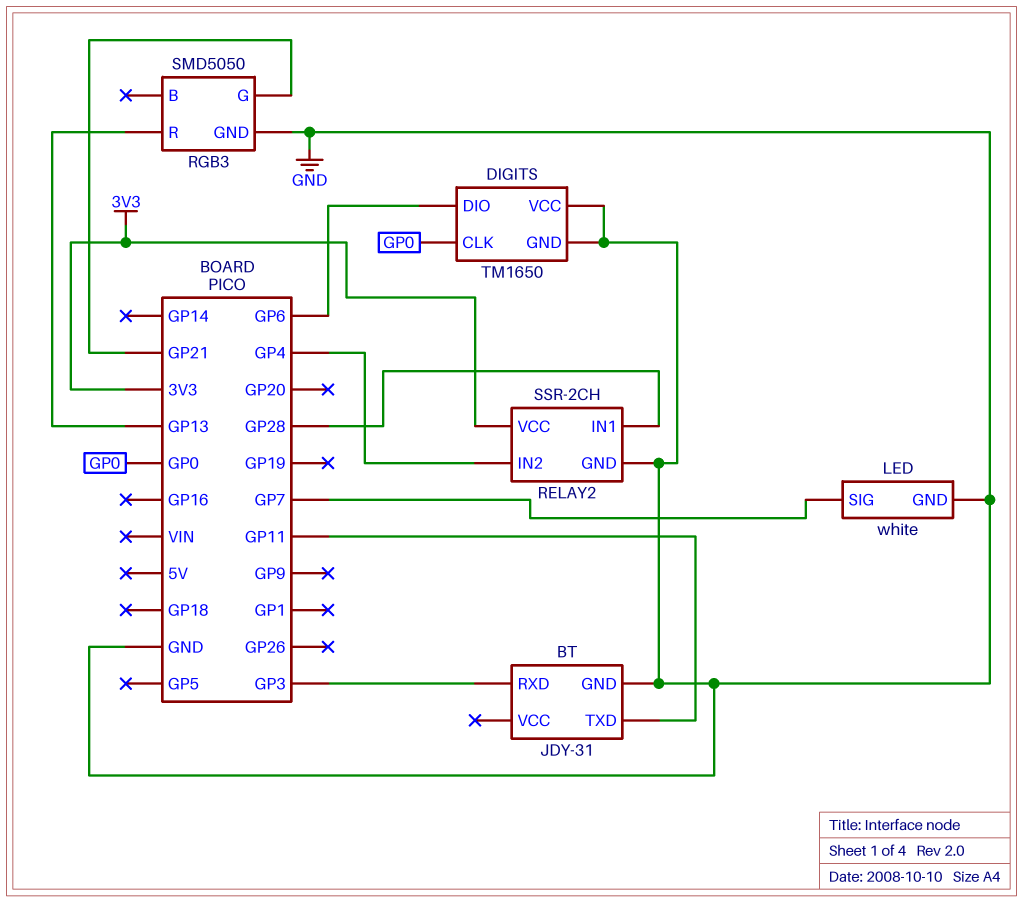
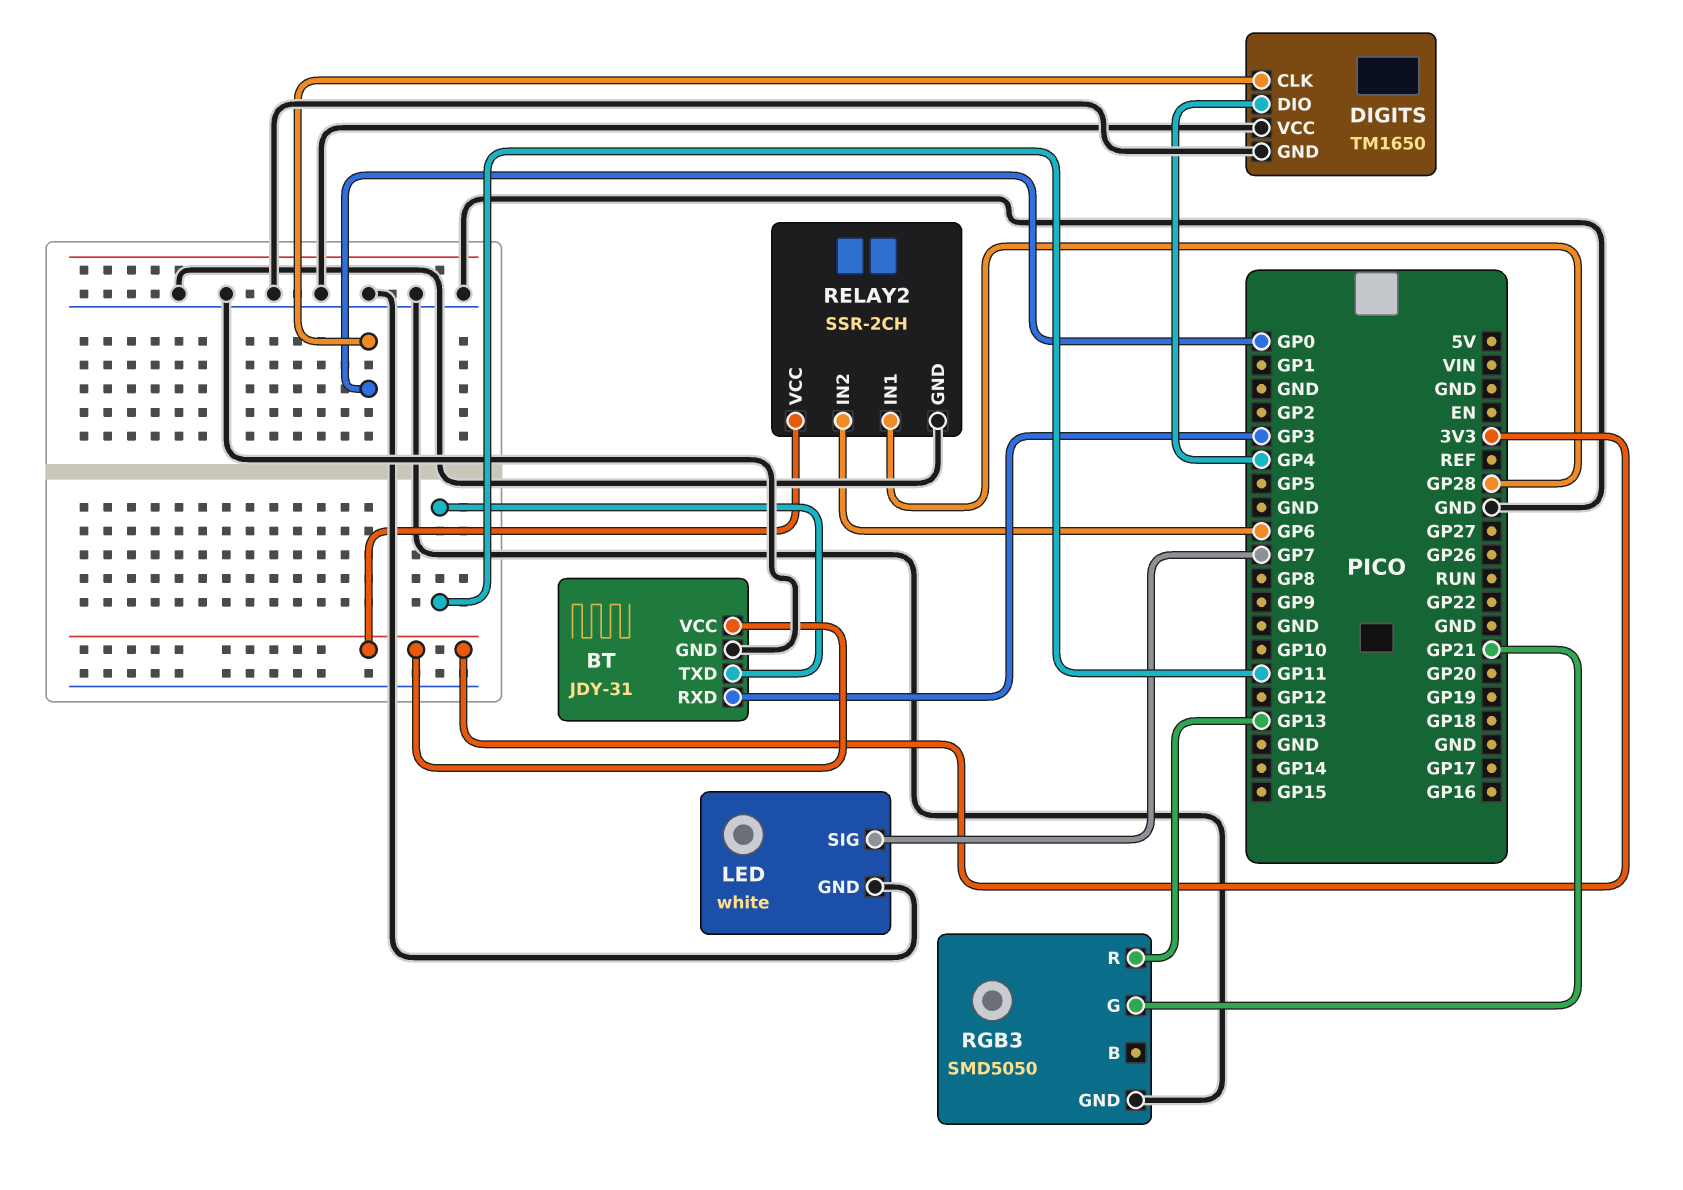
BT pin VCC: none -> 3V3
DIGITS pin DIO: GP6 -> GP4
RELAY2 pin IN2: GP4 -> GP6

